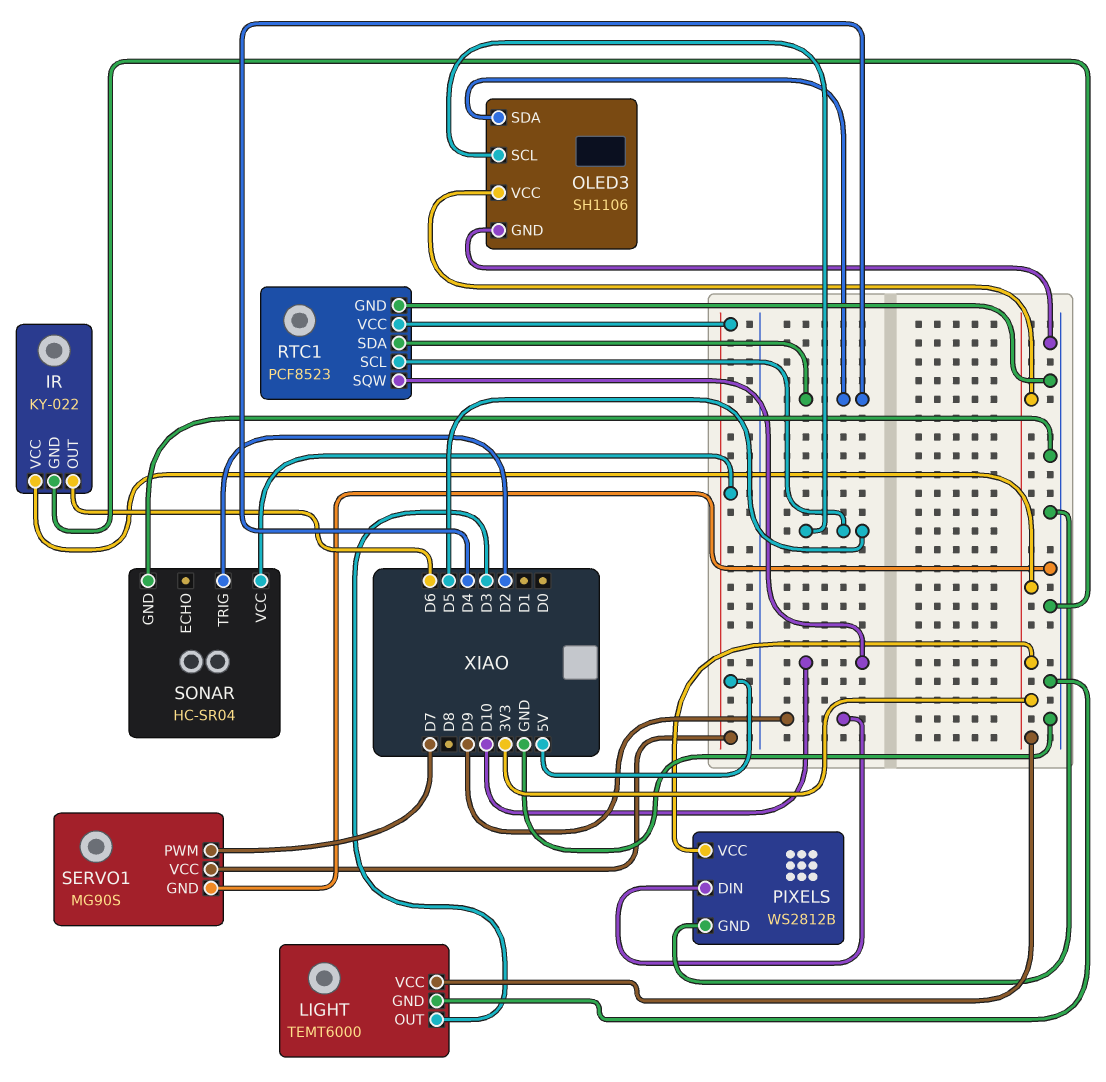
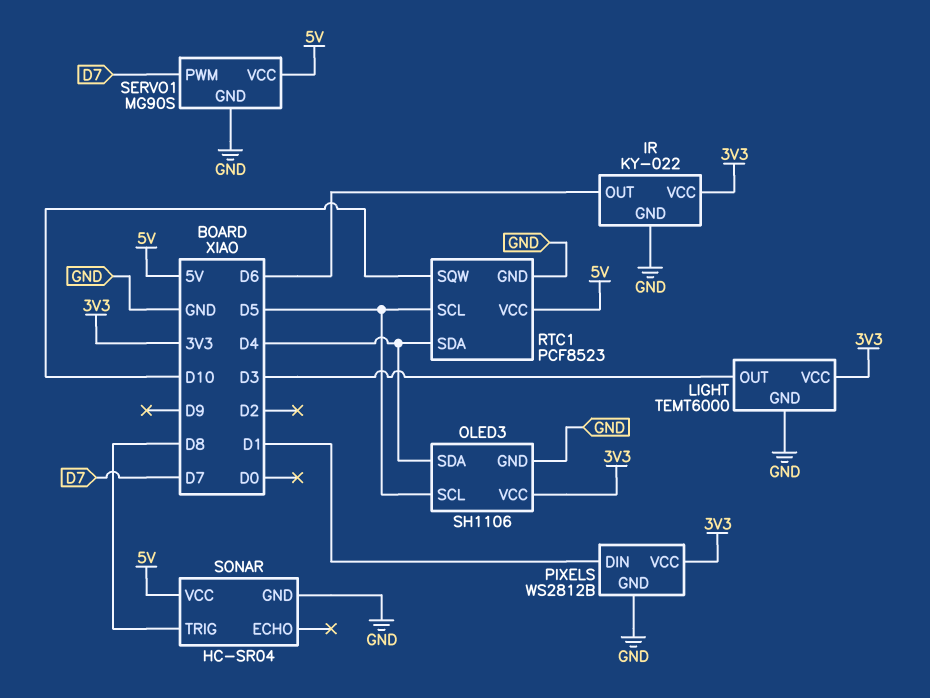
PIXELS pin DIN: D9 -> D1
SONAR pin TRIG: D2 -> D8

